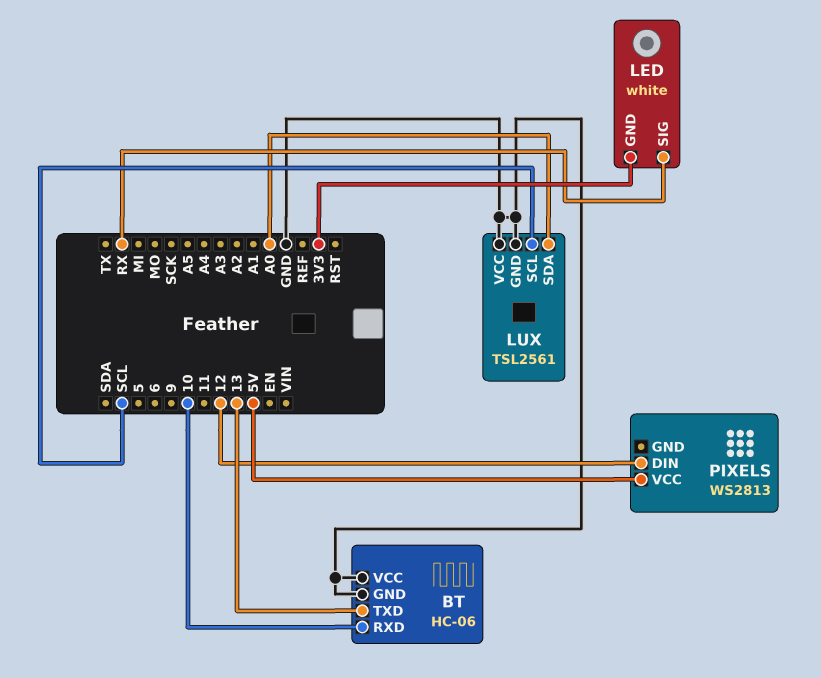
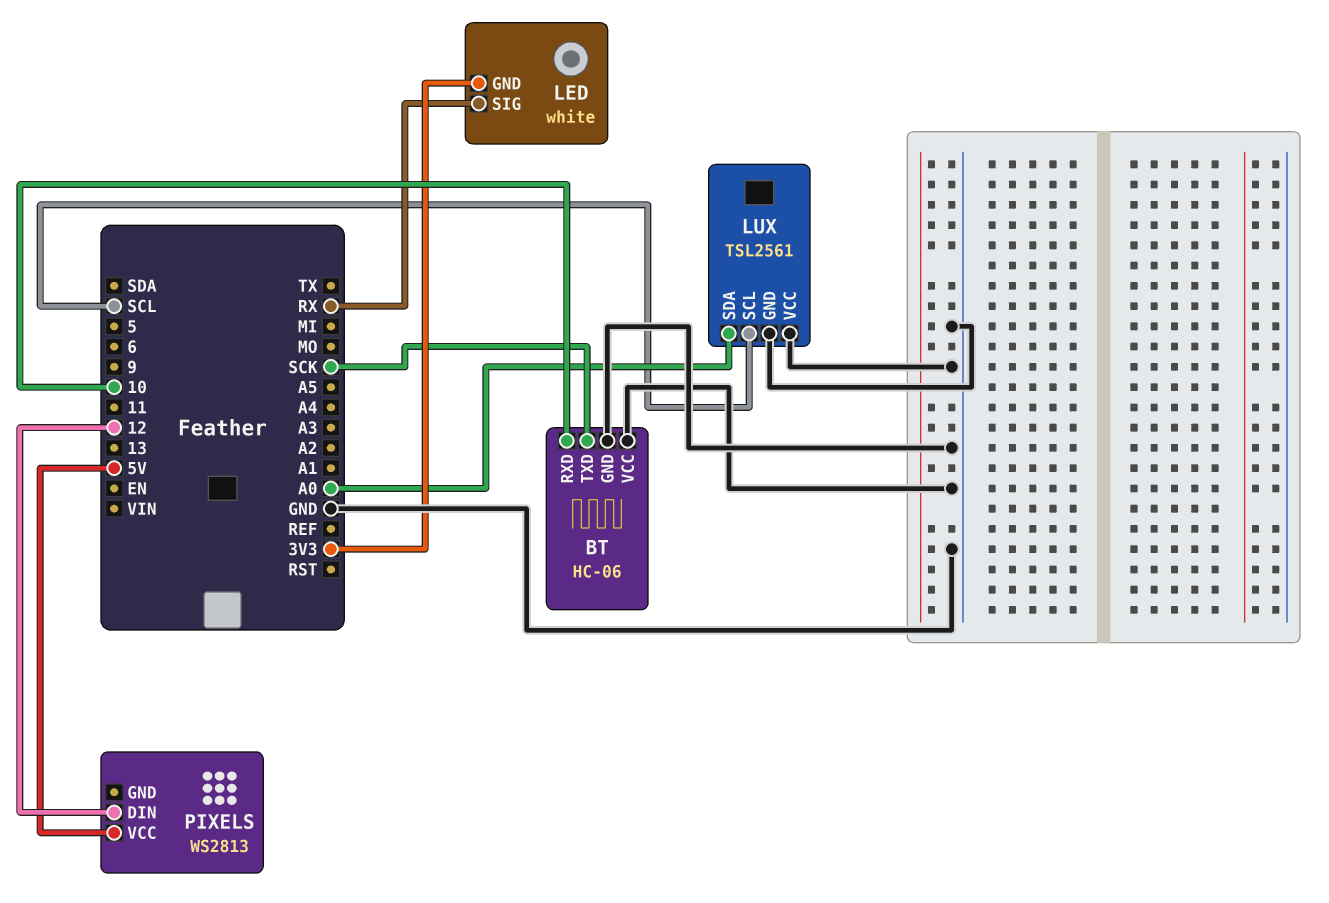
BT pin TXD: 13 -> SCK

